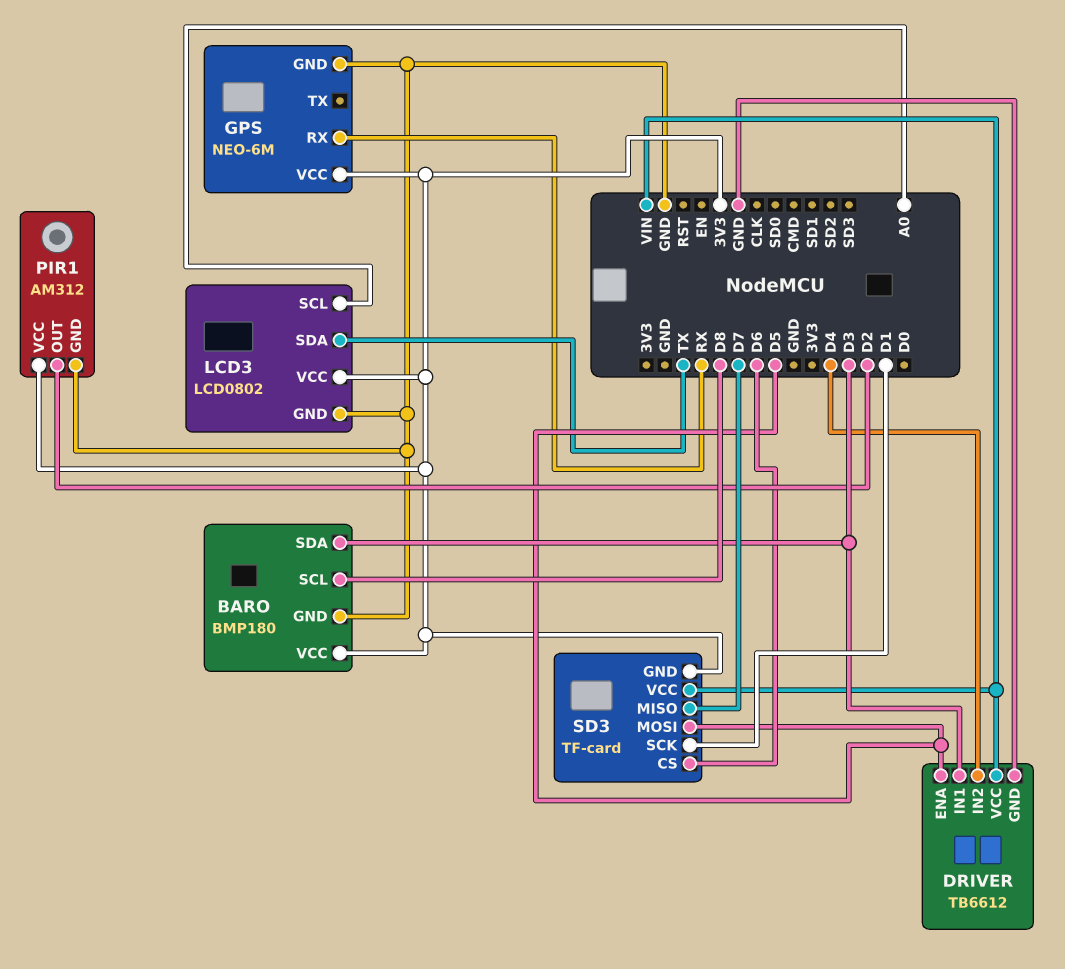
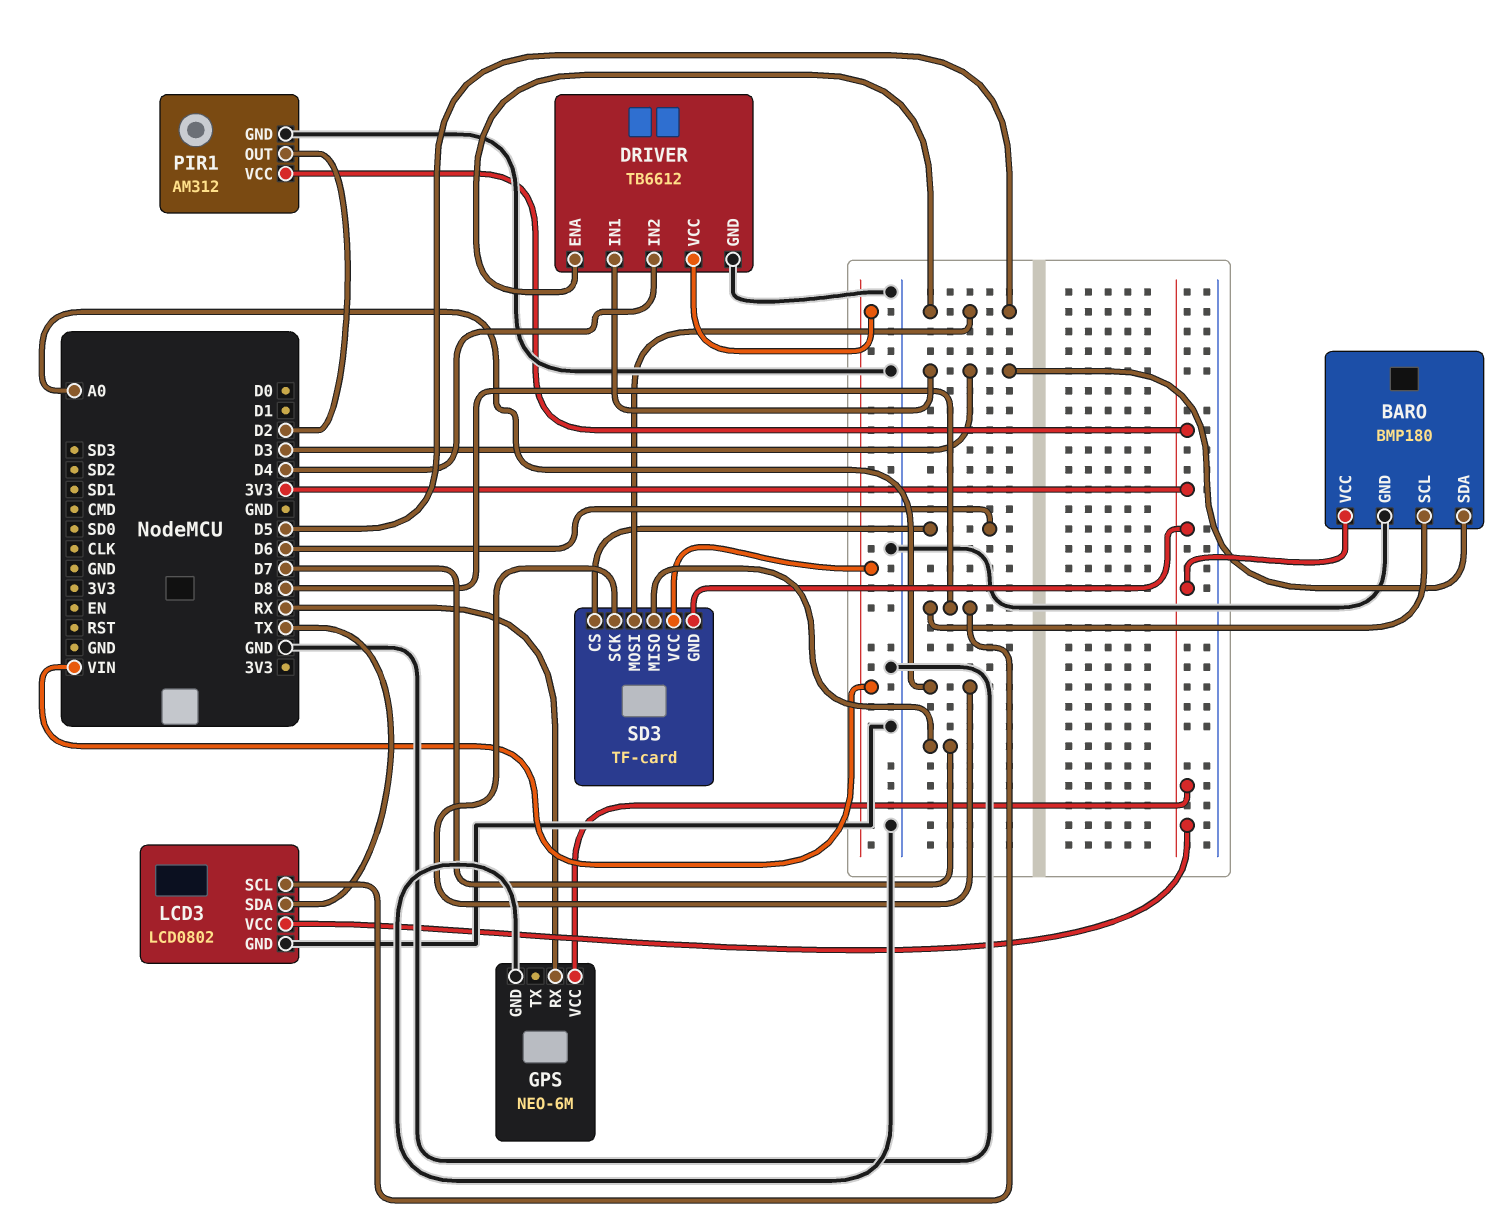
LCD3 pin SCL: A0 -> D8
SD3 pin SCK: D1 -> A0

